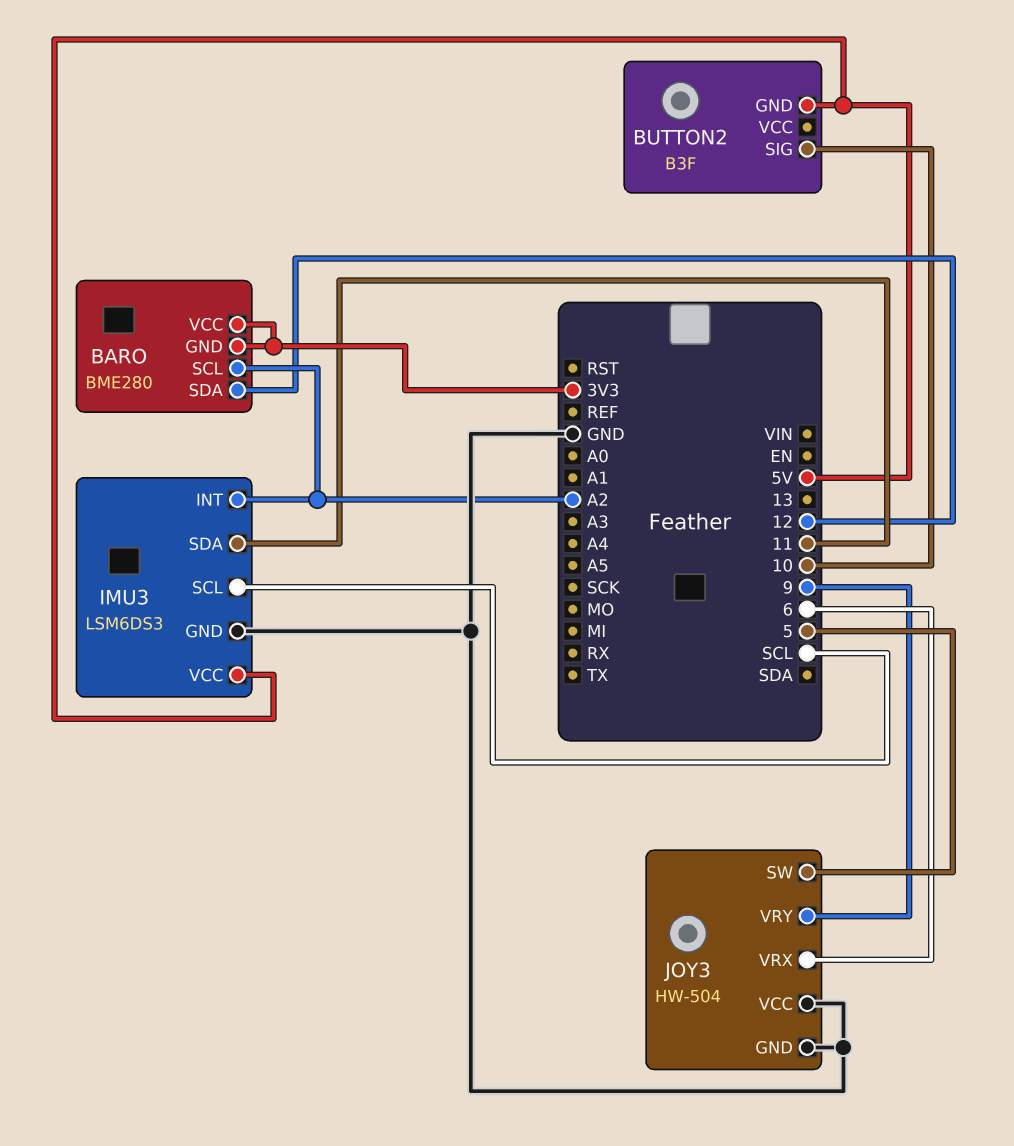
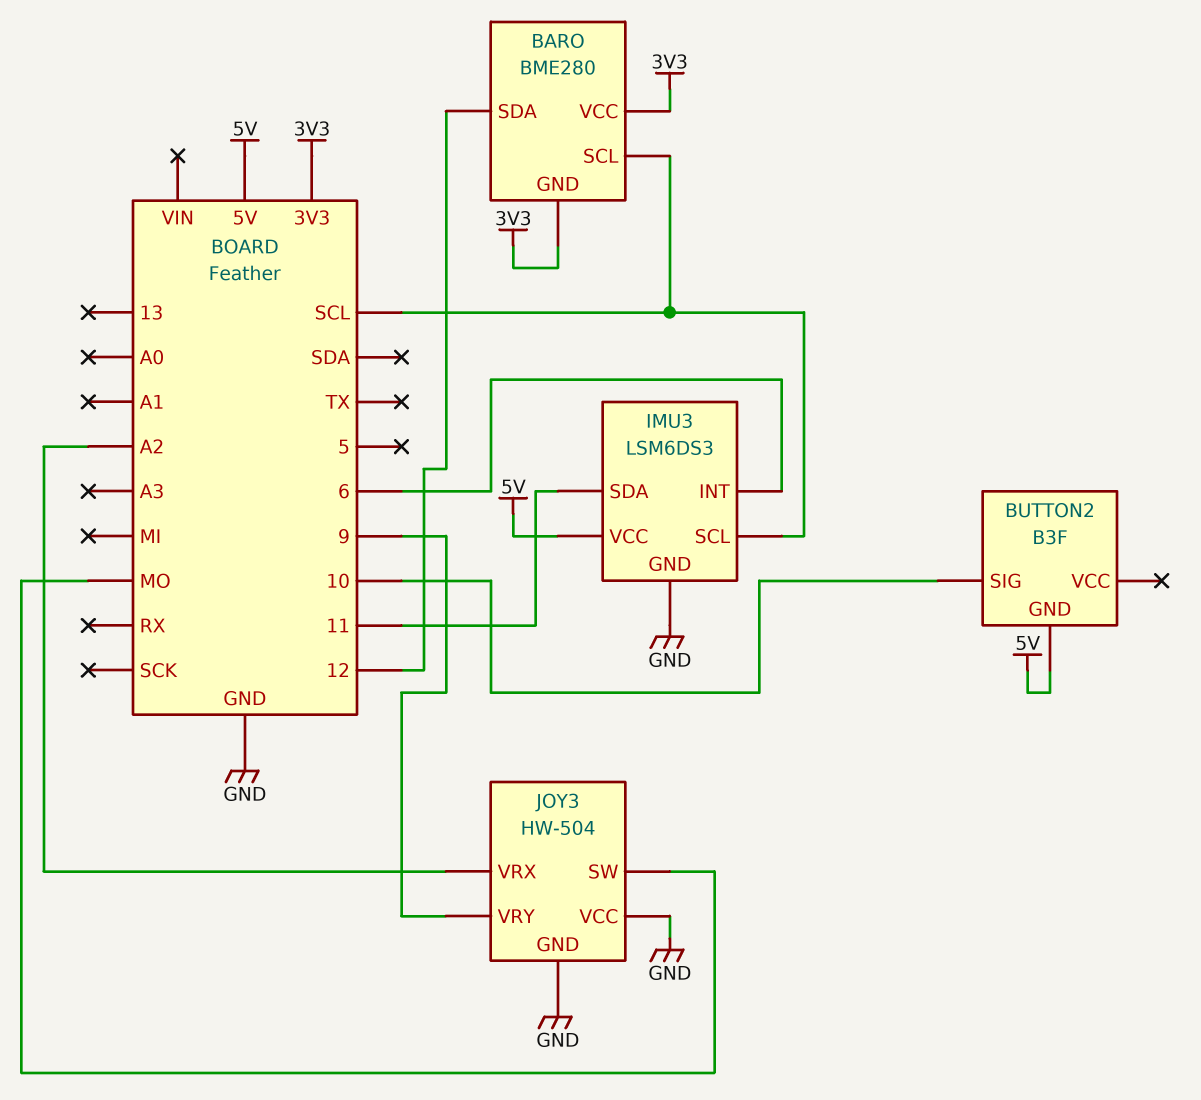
BARO pin SCL: A2 -> SCL
IMU3 pin INT: A2 -> 6
JOY3 pin SW: 5 -> MO
JOY3 pin VRX: 6 -> A2

